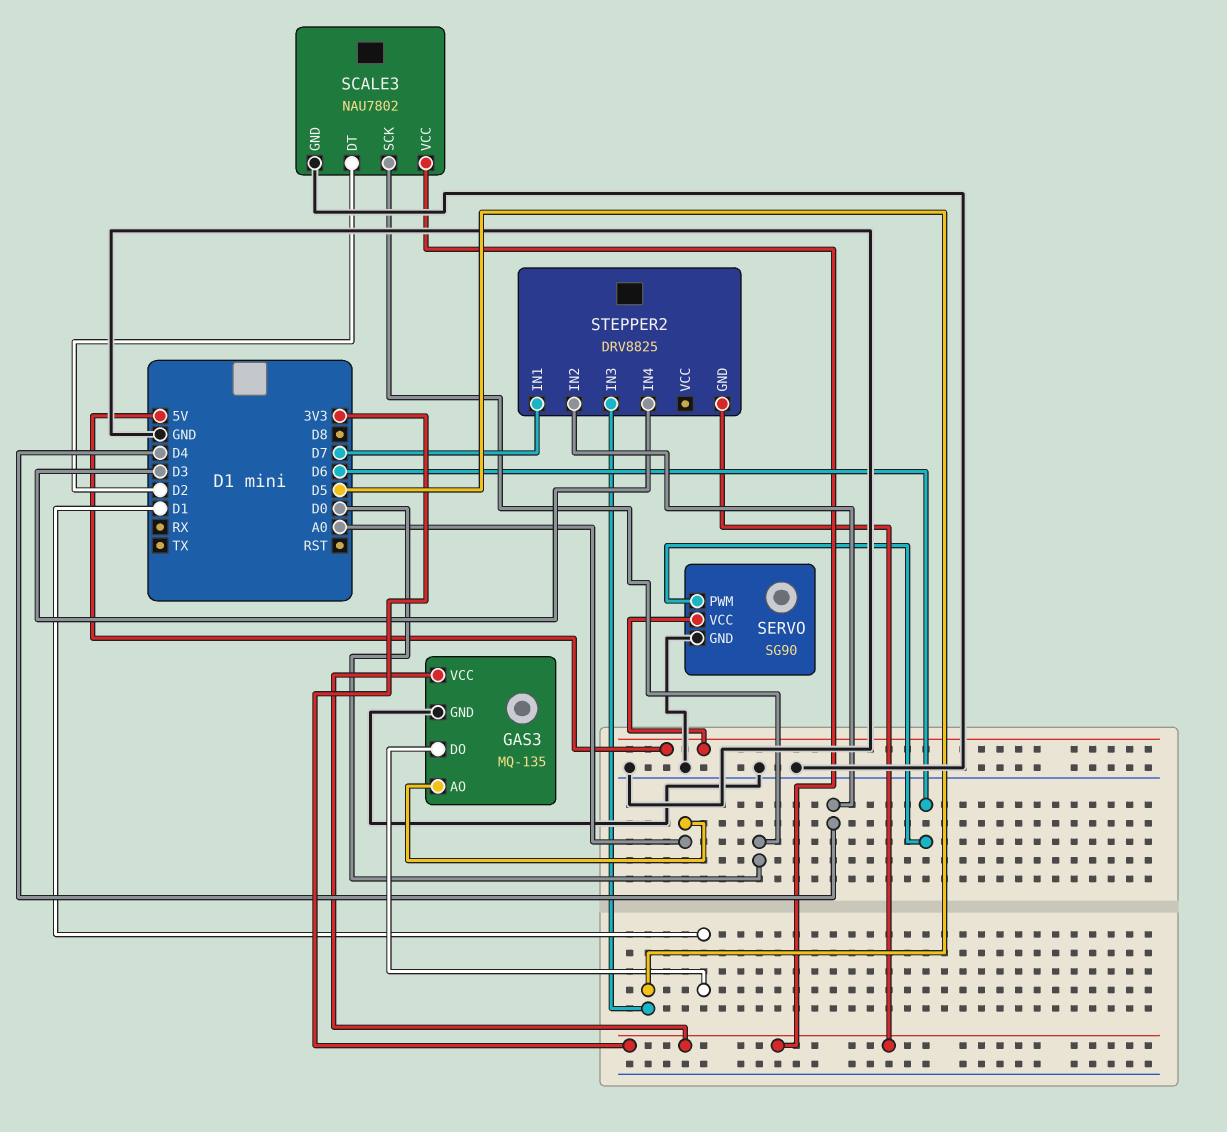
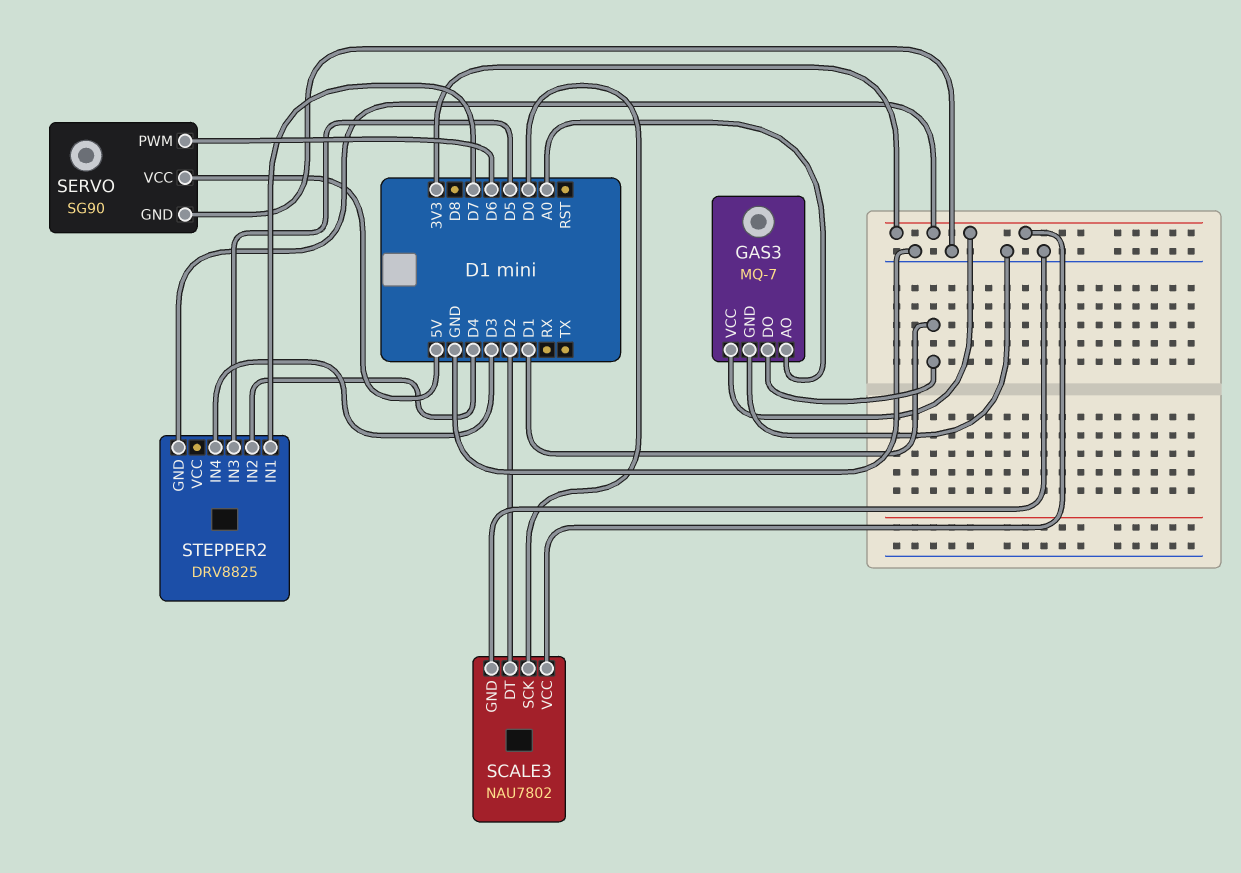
GAS3: MQ-135 -> MQ-7

